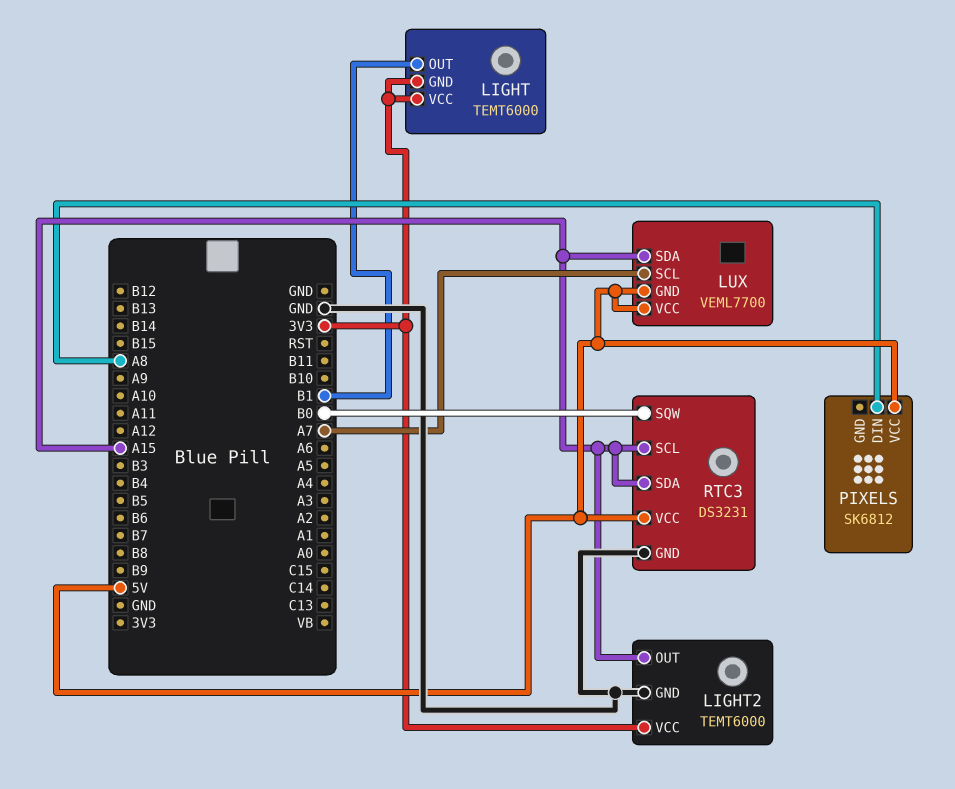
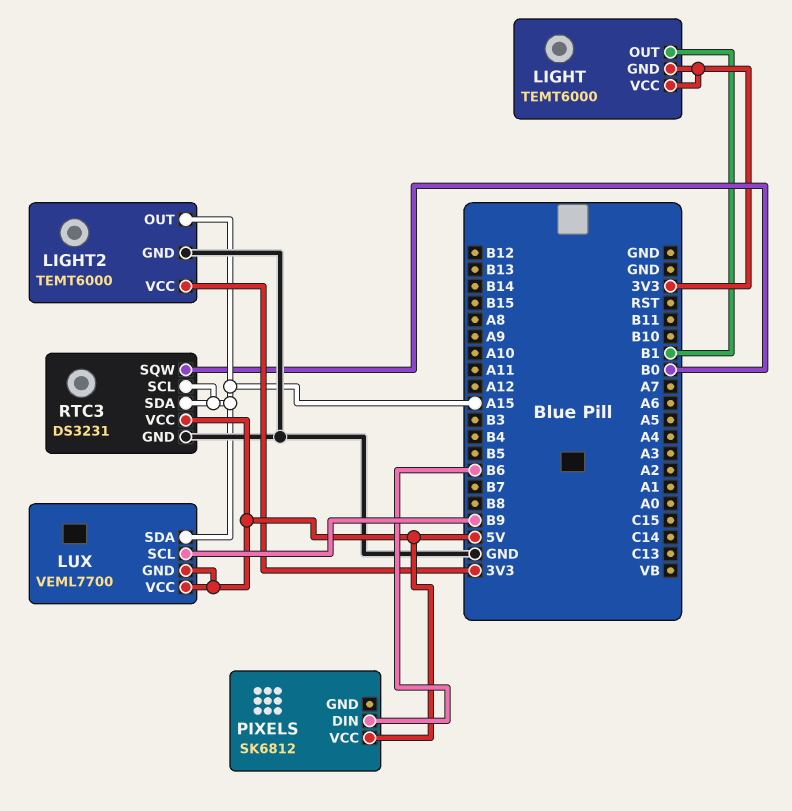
LUX pin SCL: A7 -> B9
PIXELS pin DIN: A8 -> B6

